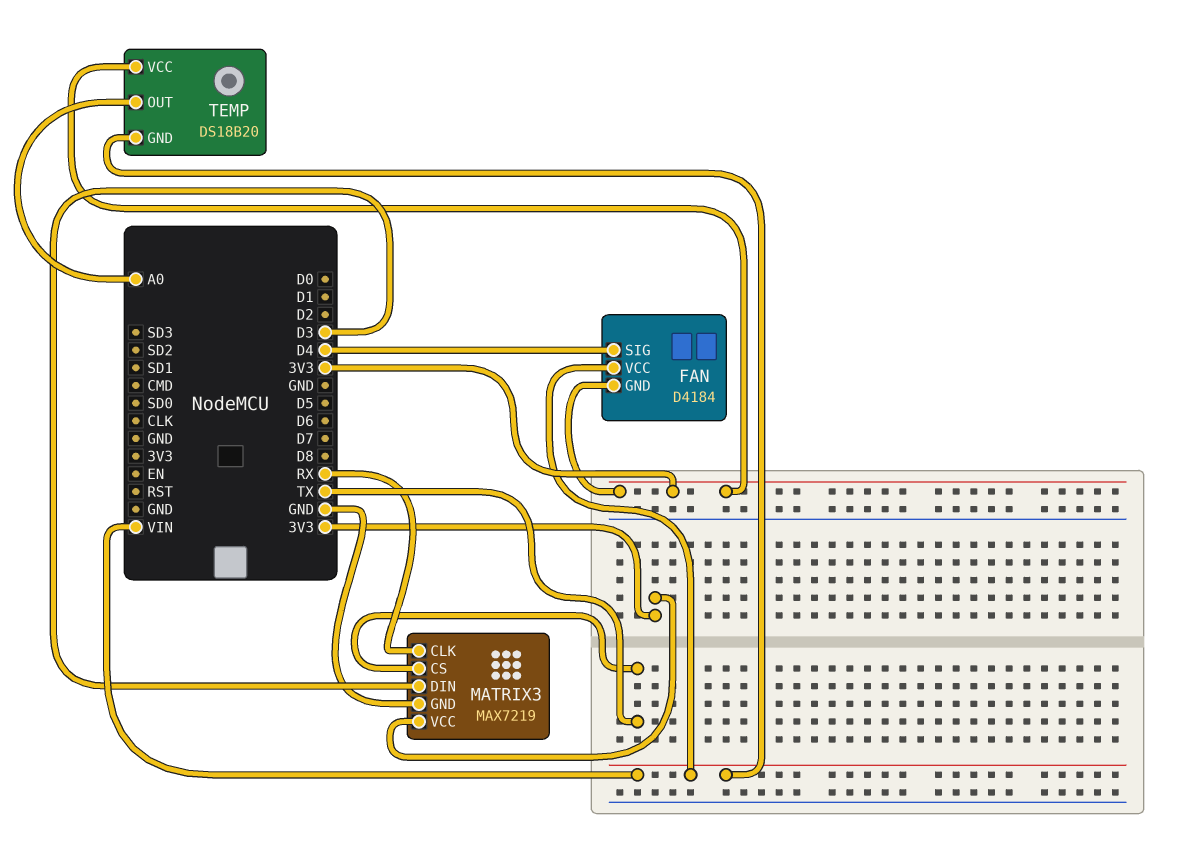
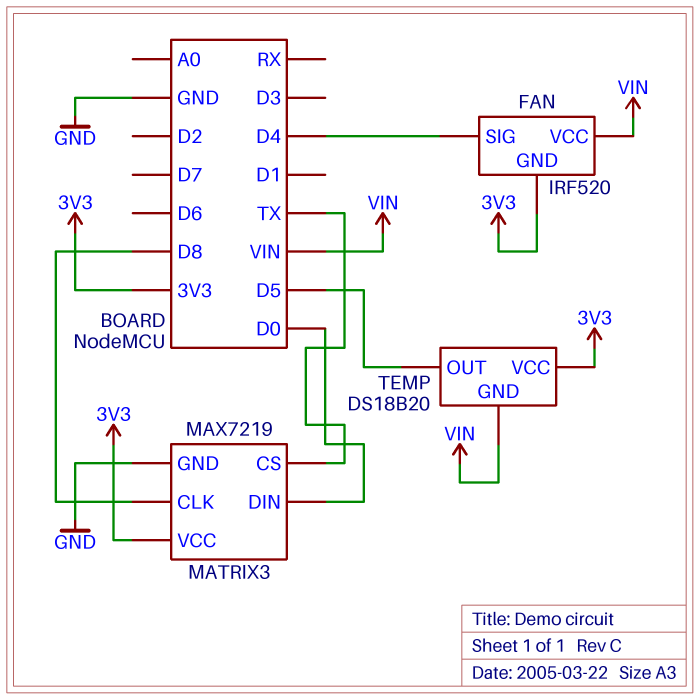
FAN: D4184 -> IRF520
MATRIX3 pin CLK: RX -> D8
MATRIX3 pin DIN: D3 -> D0
TEMP pin OUT: A0 -> D5

